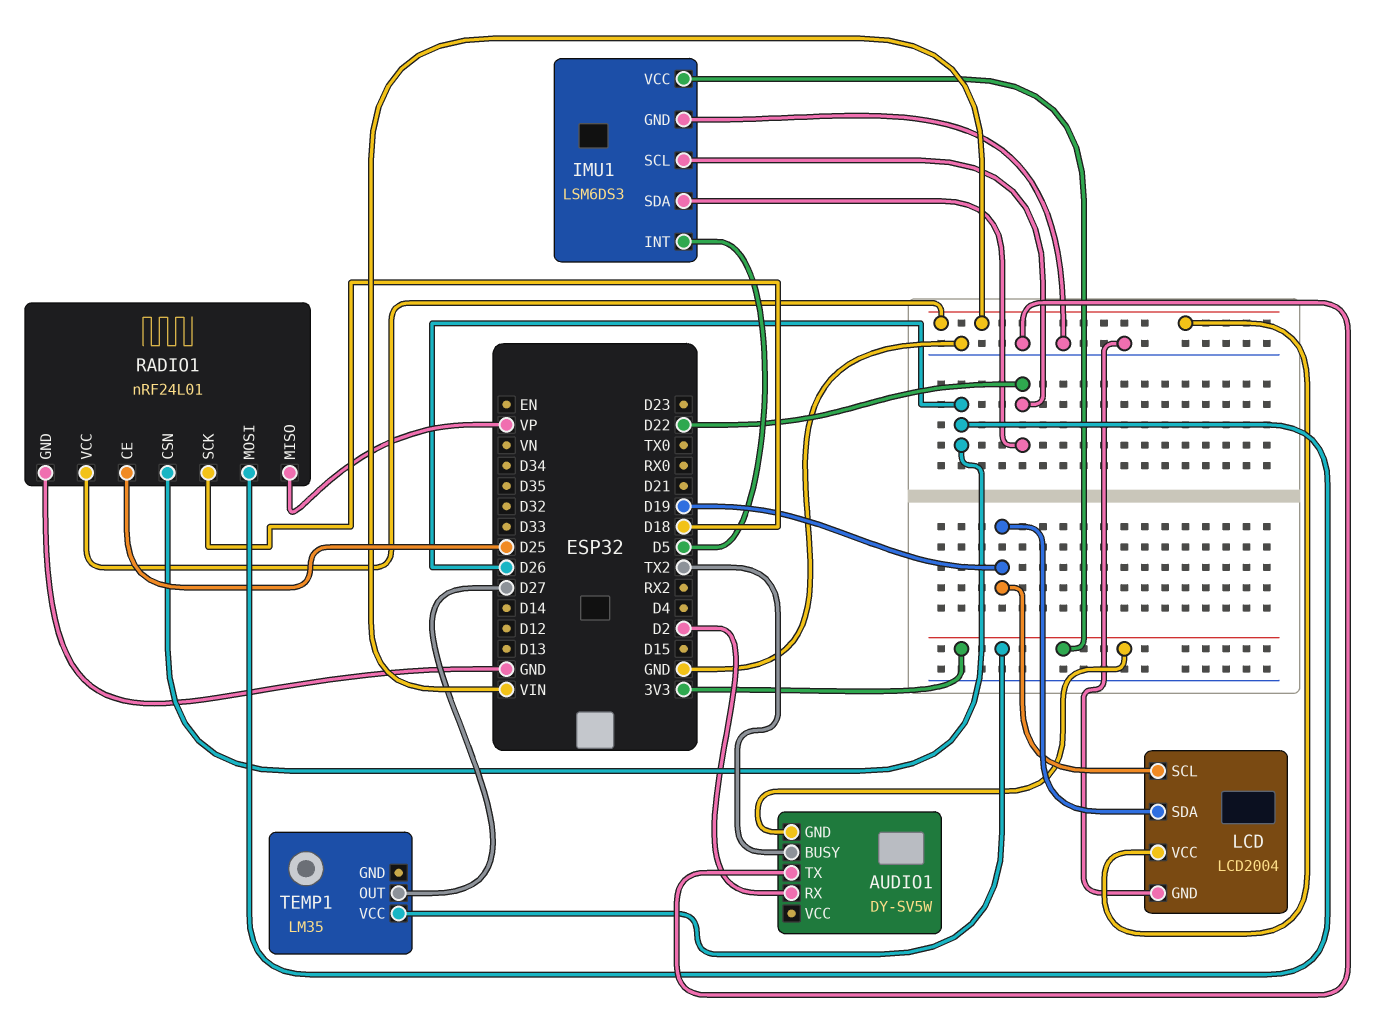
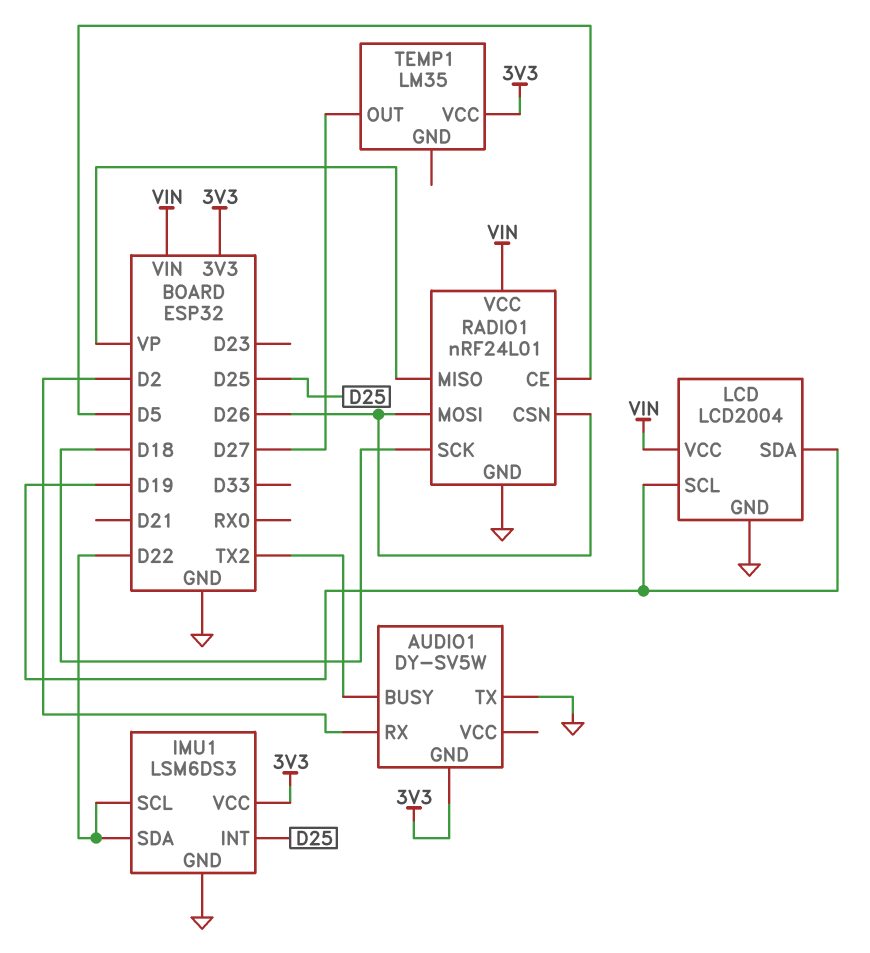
IMU1 pin INT: D5 -> D25
RADIO1 pin CE: D25 -> D5

